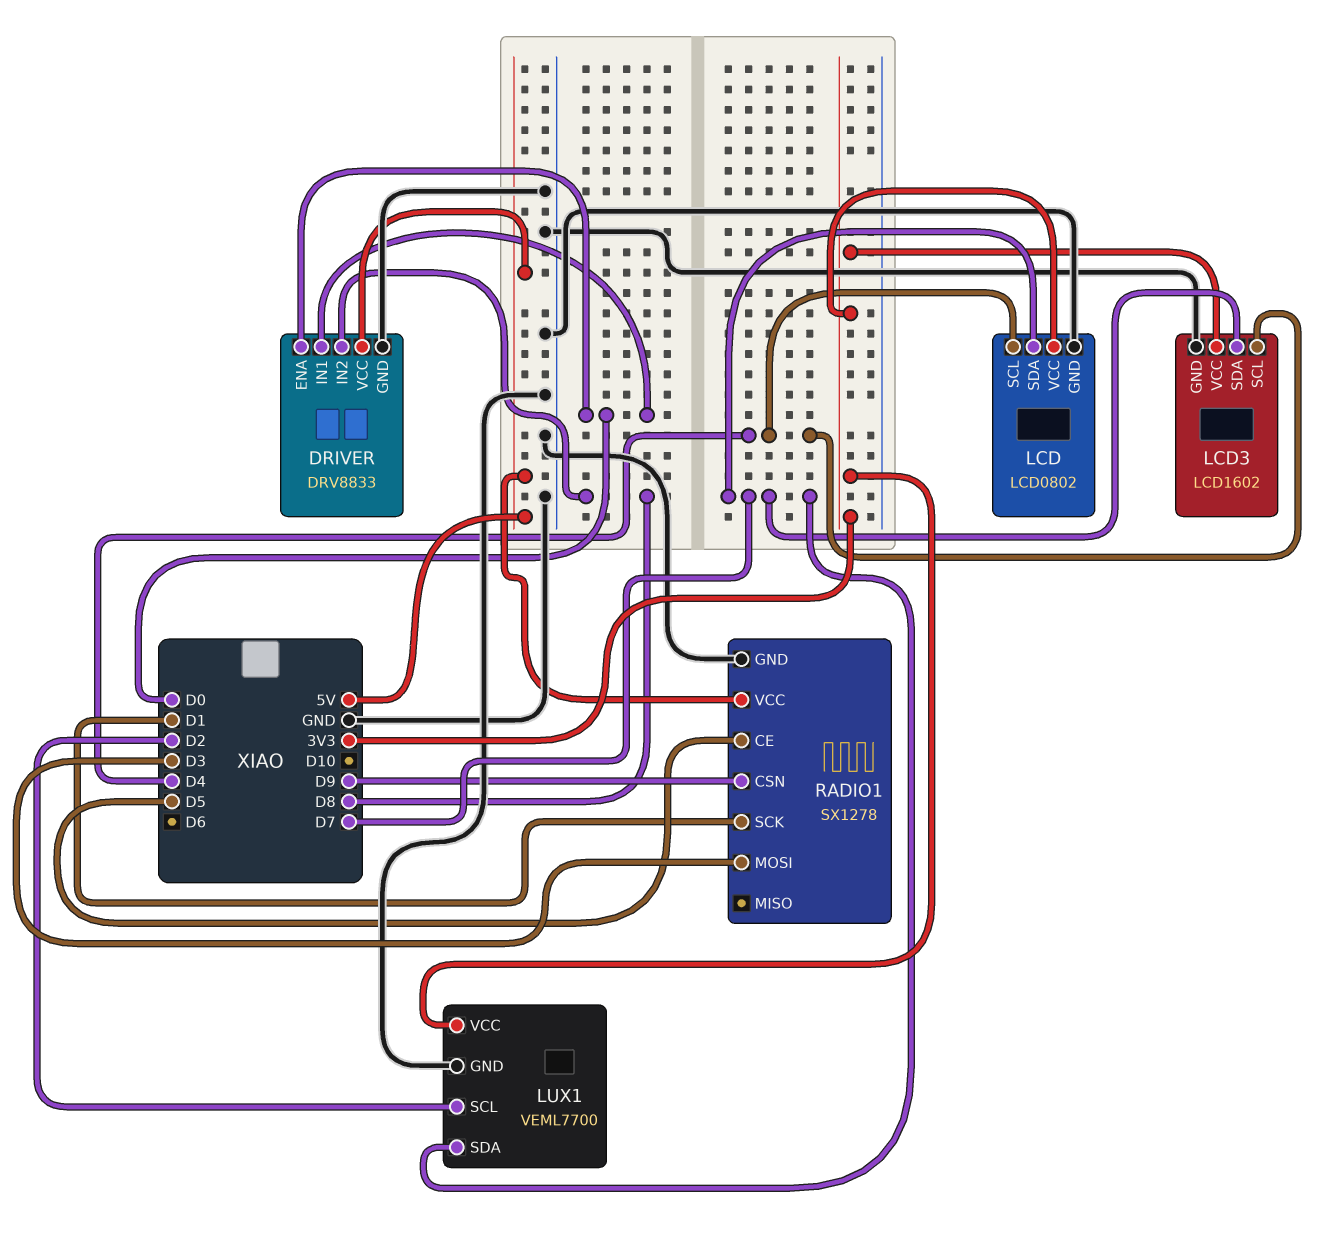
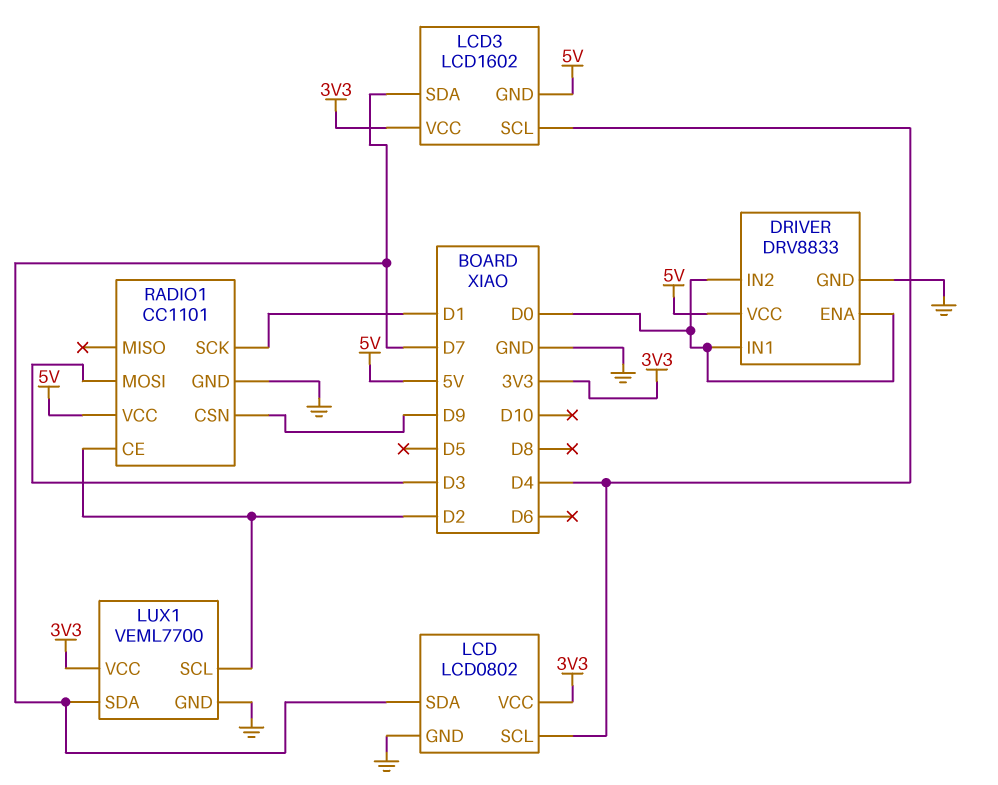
DRIVER pin IN2: D8 -> D0
LCD3 pin GND: GND -> 5V
RADIO1: SX1278 -> CC1101
RADIO1 pin CE: D5 -> D2

